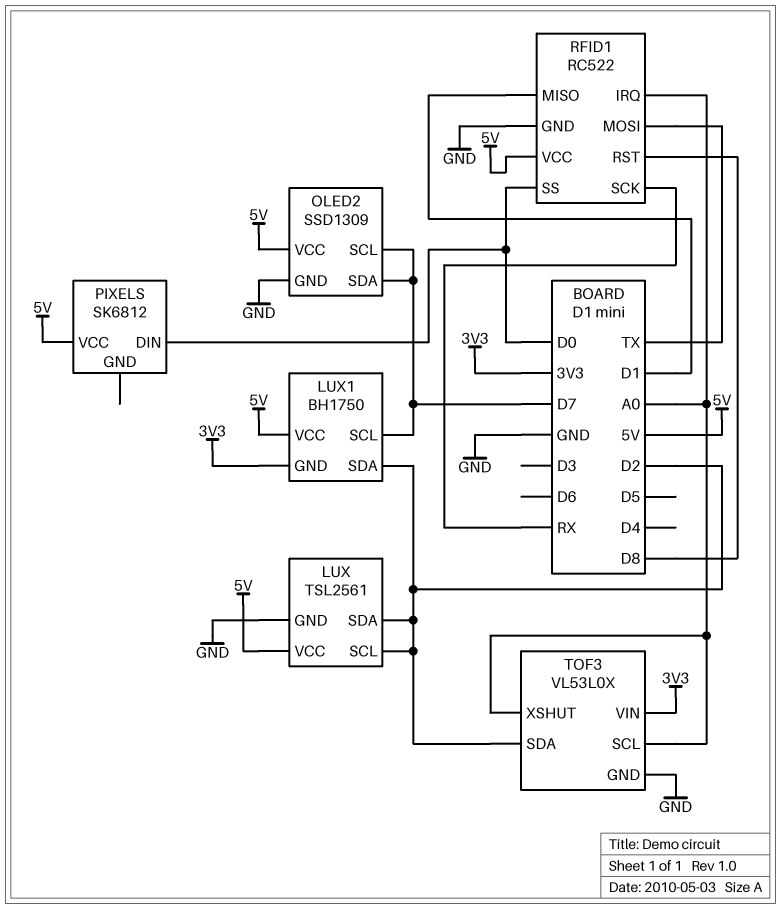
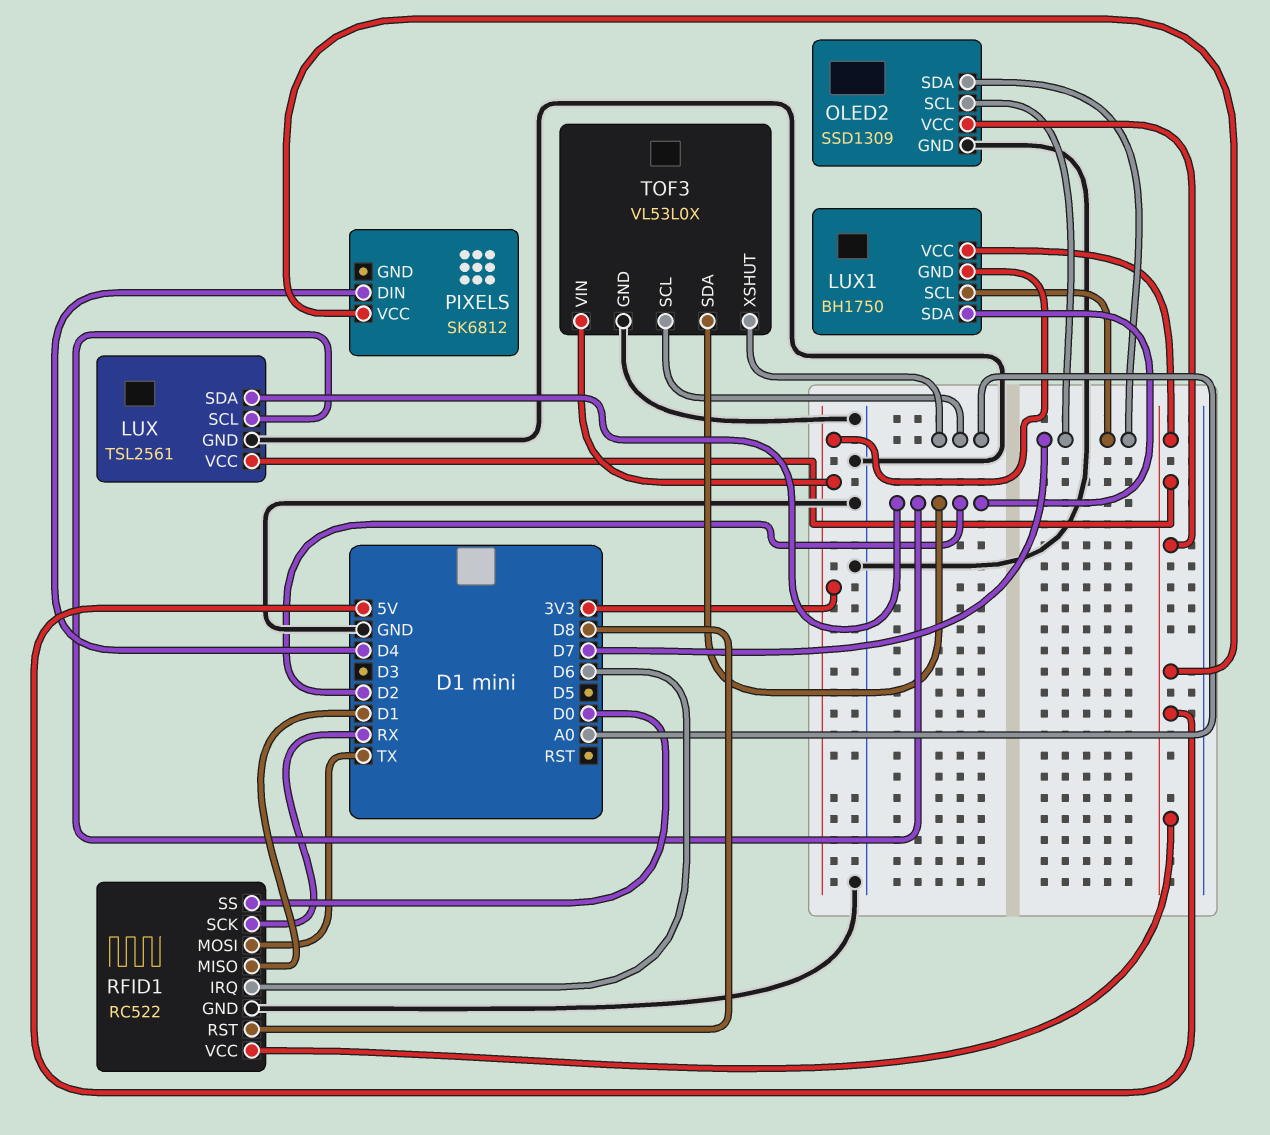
PIXELS pin DIN: D0 -> D4
RFID1 pin IRQ: A0 -> D6

